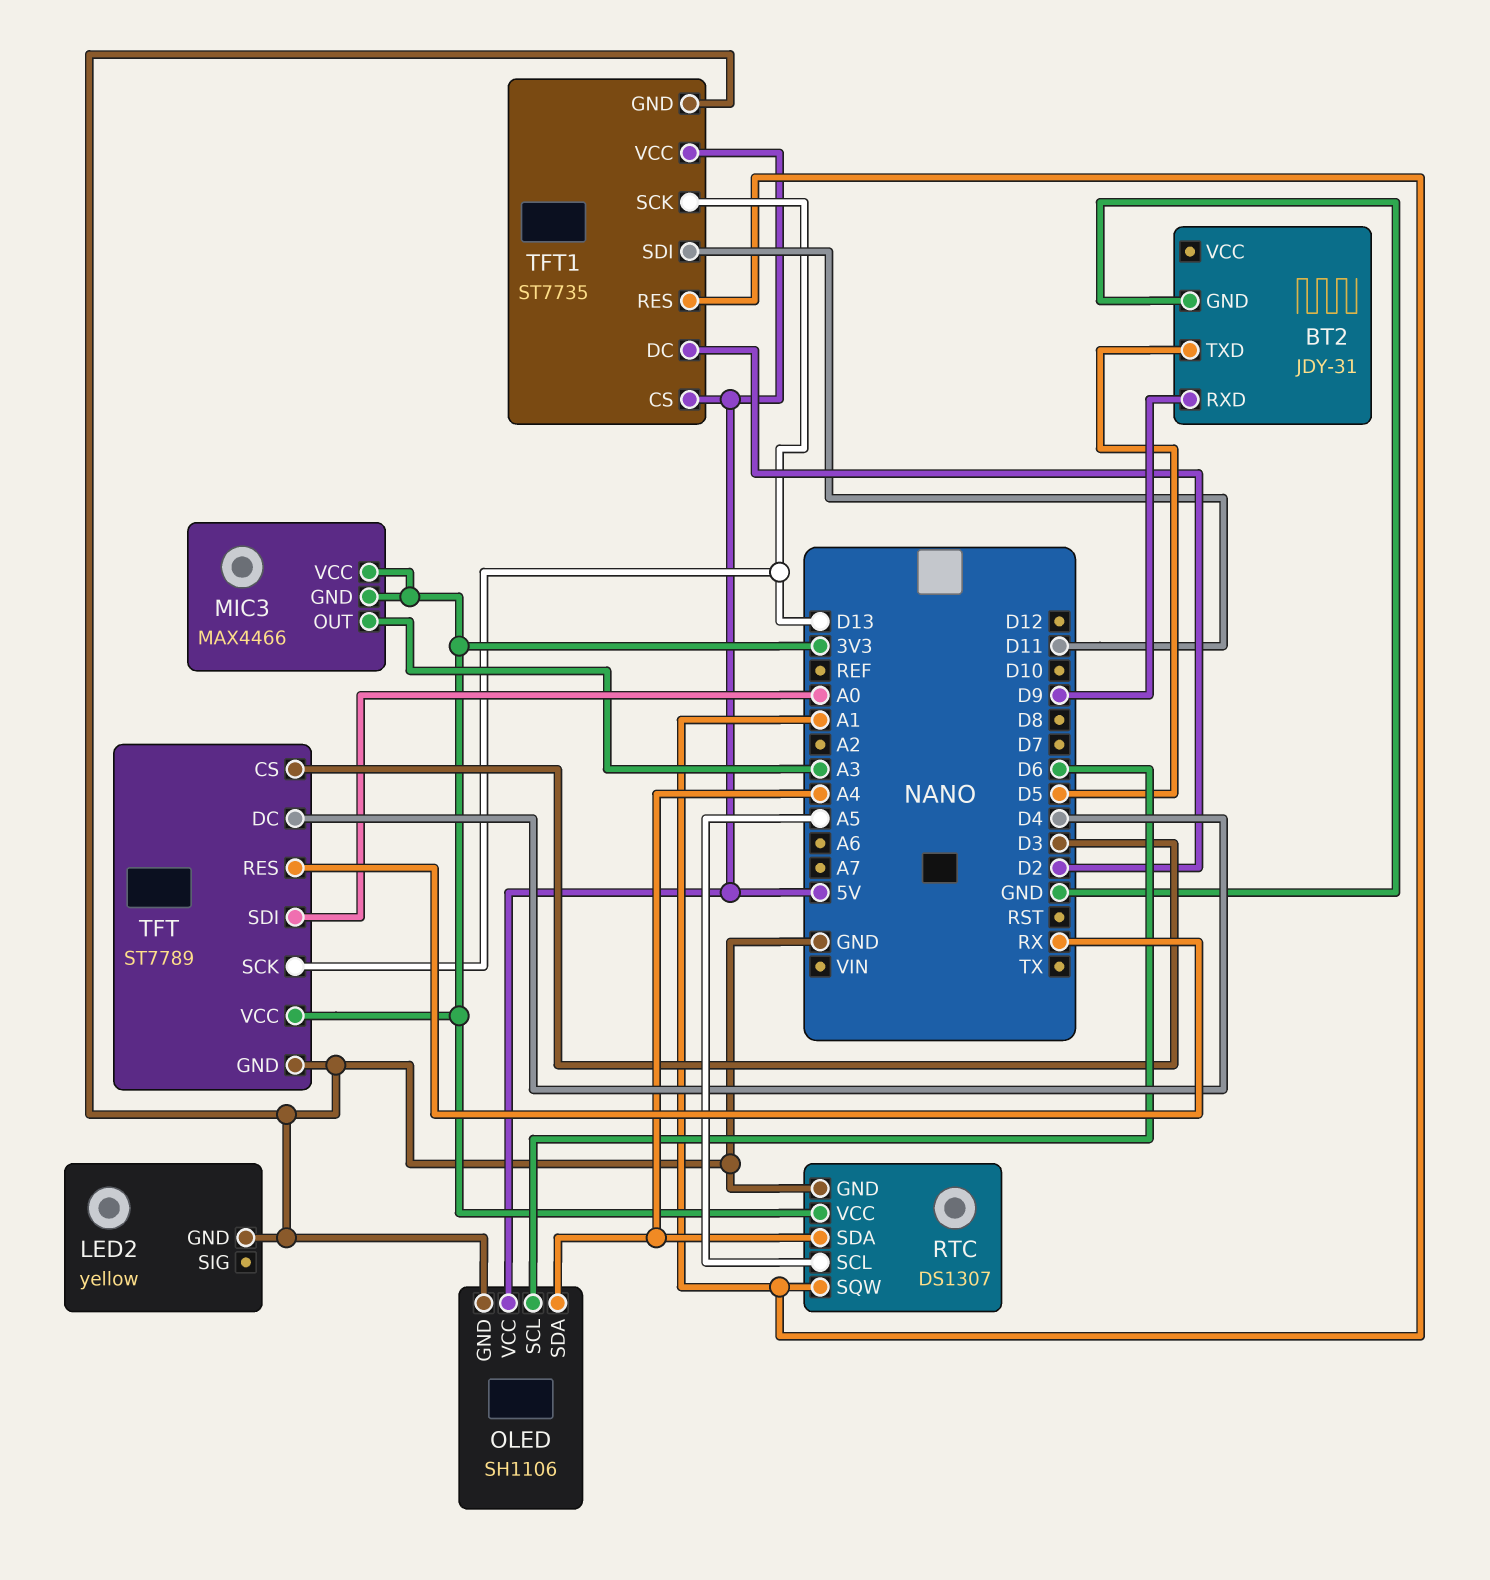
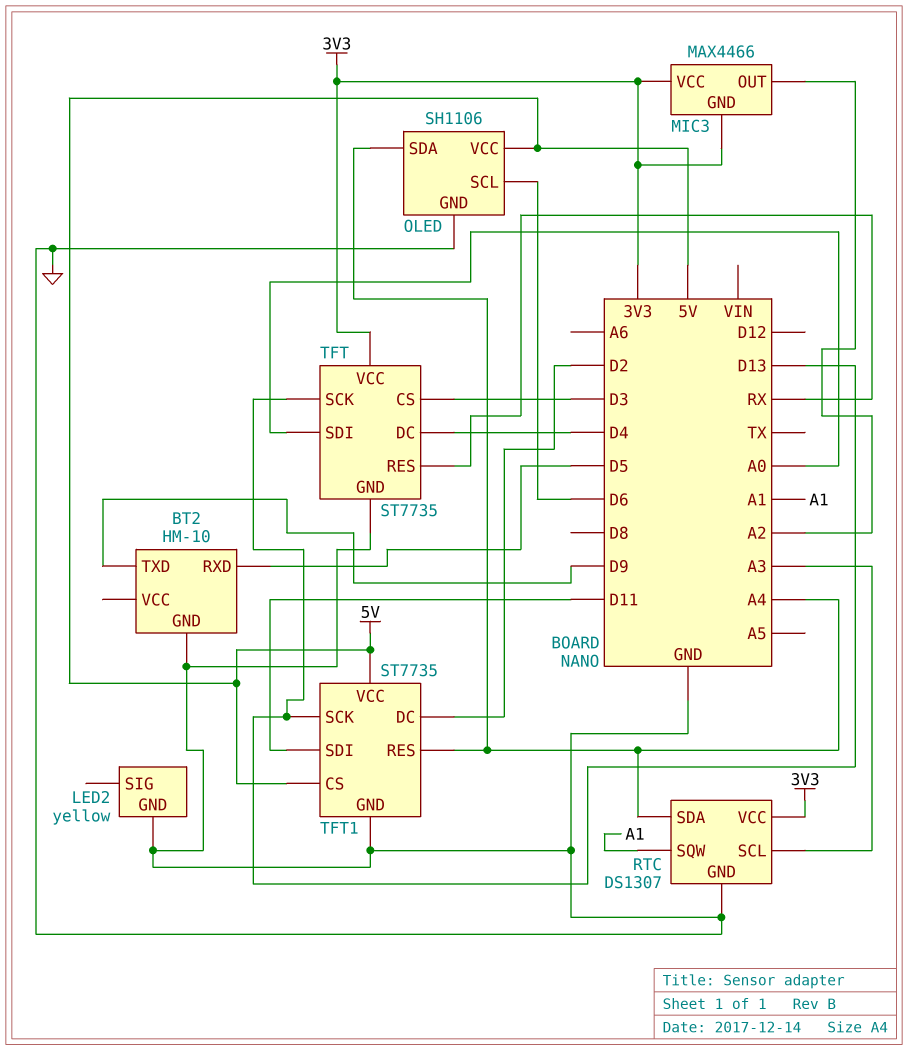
BT2: JDY-31 -> HM-10
BT2 pin RXD: D9 -> D5
BT2 pin TXD: D5 -> D9
MIC3 pin OUT: A3 -> A2
RTC pin SCL: A5 -> A3
TFT: ST7789 -> ST7735
TFT1 pin RES: A1 -> A4

